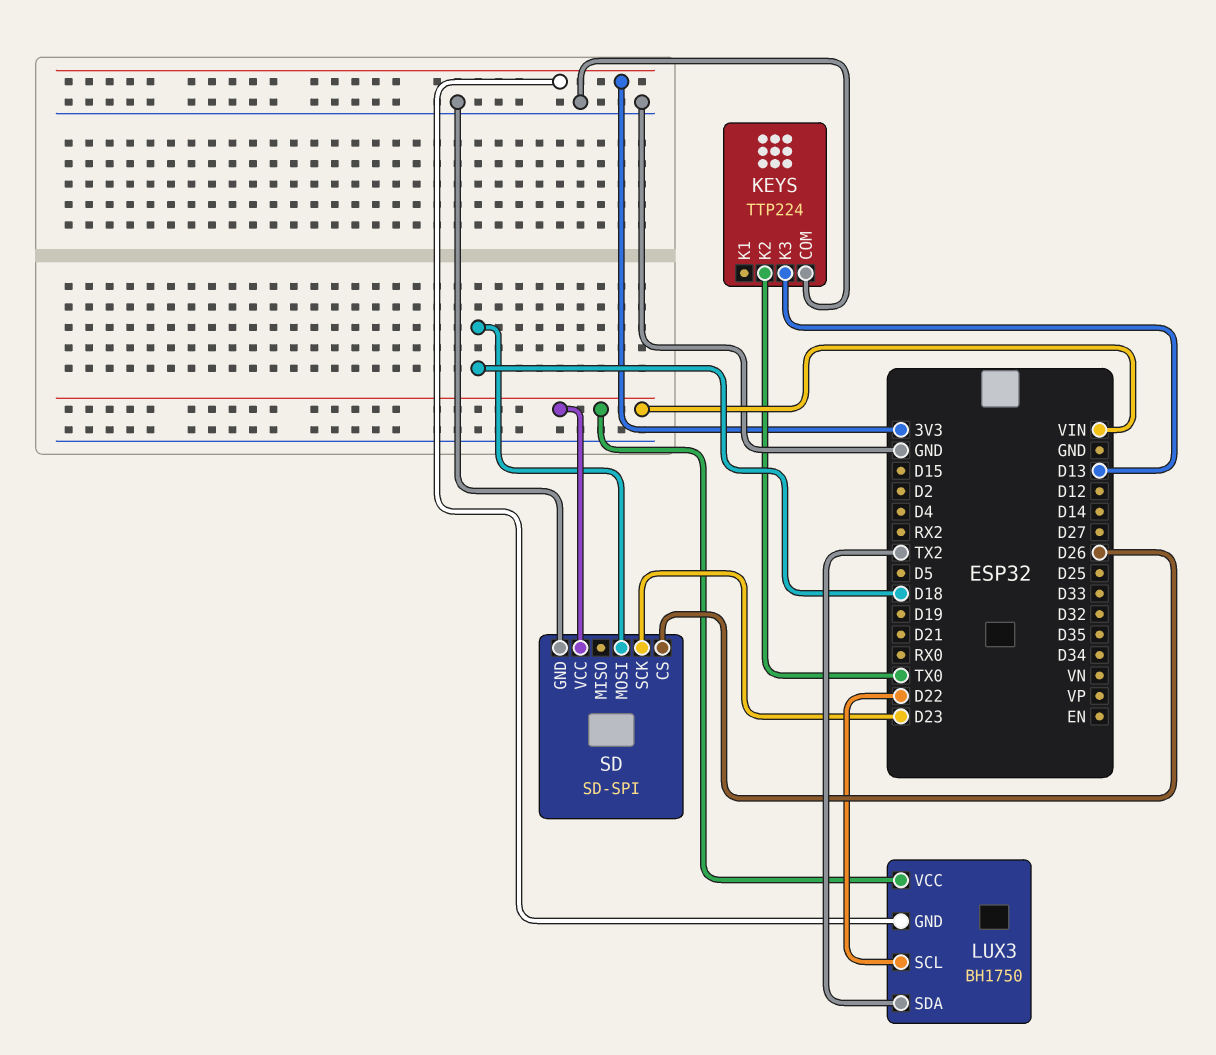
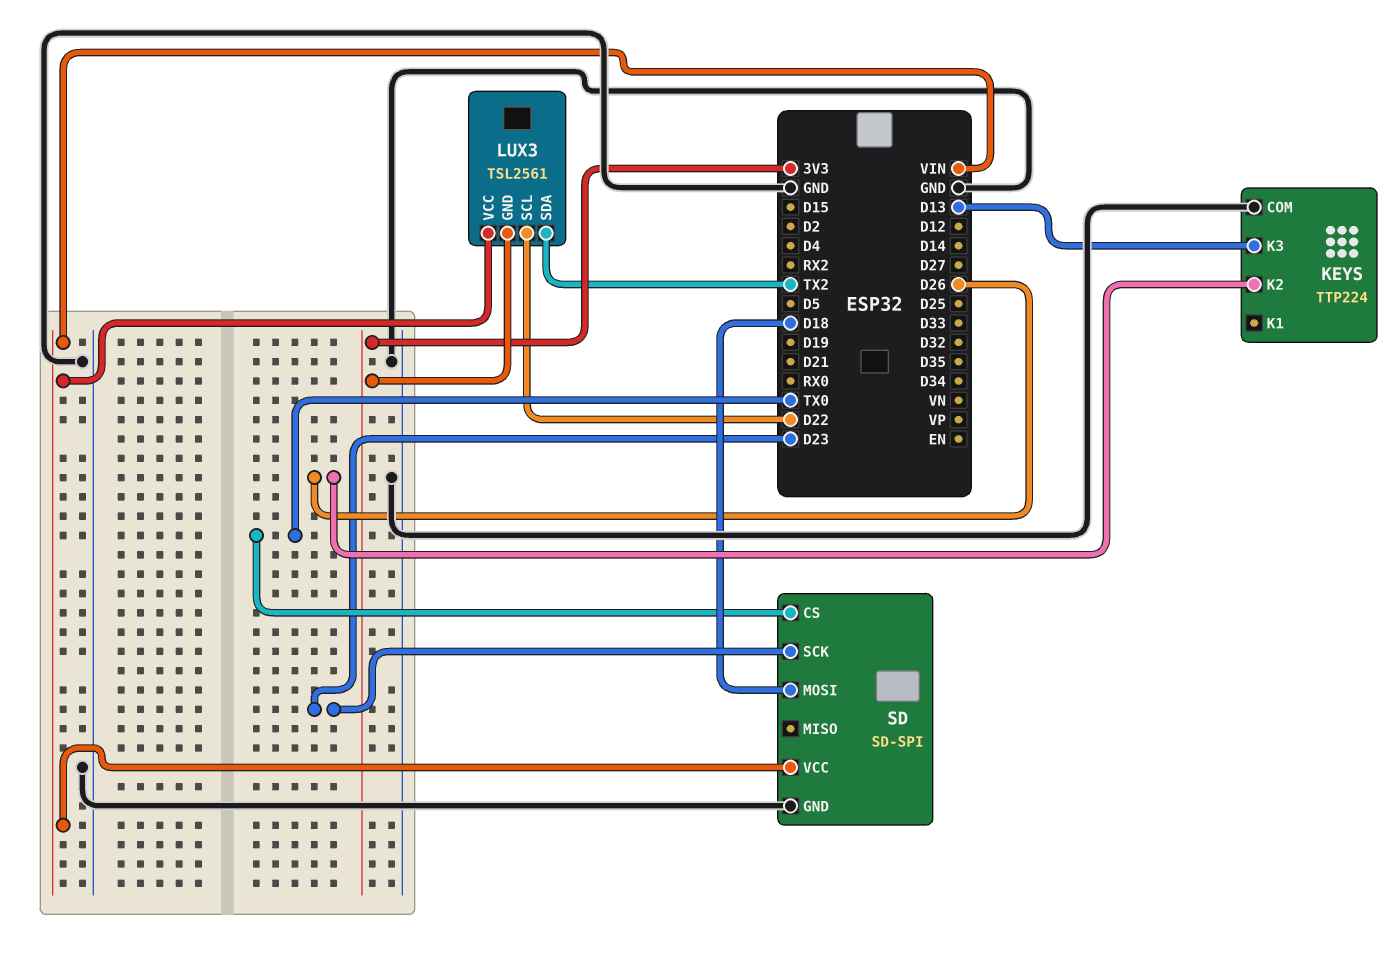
KEYS pin K2: TX0 -> D26
LUX3: BH1750 -> TSL2561
SD pin CS: D26 -> TX0

